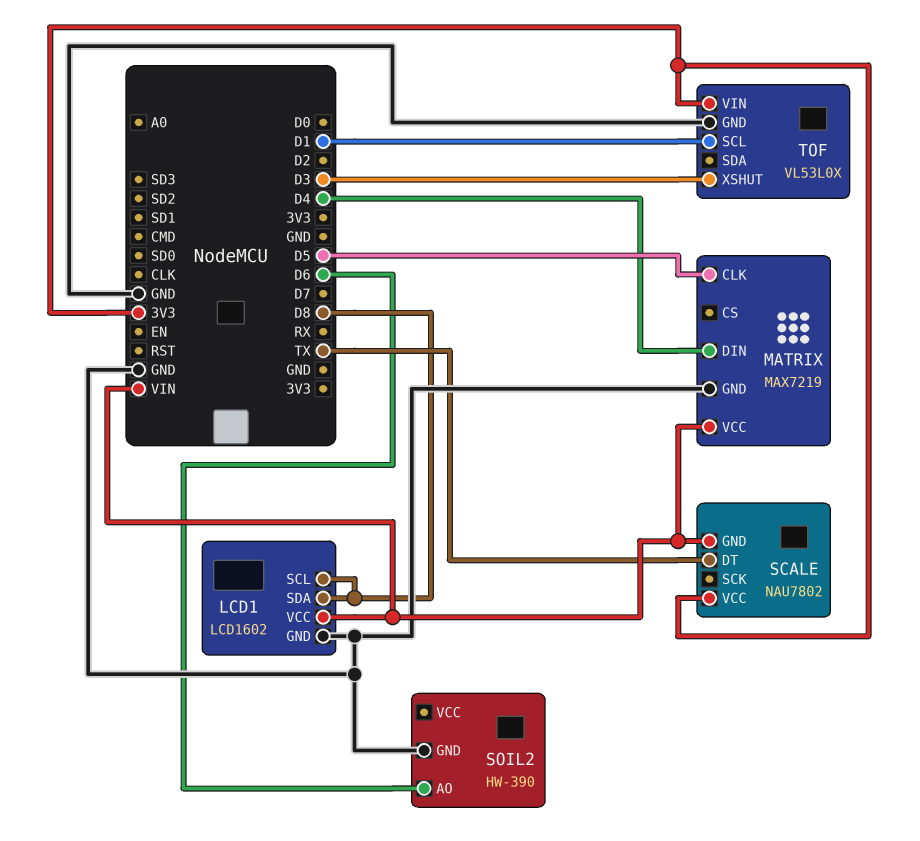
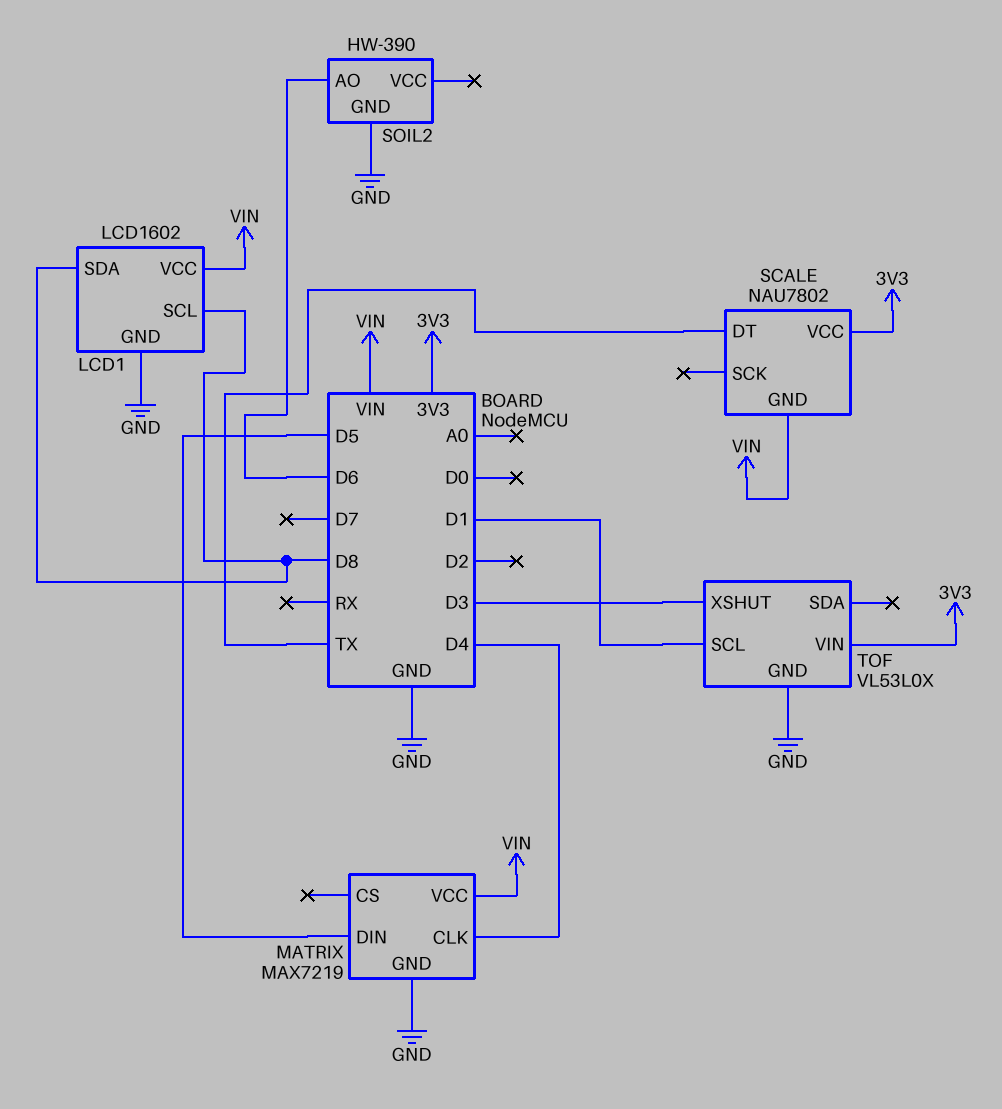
MATRIX pin CLK: D5 -> D4
MATRIX pin DIN: D4 -> D5

